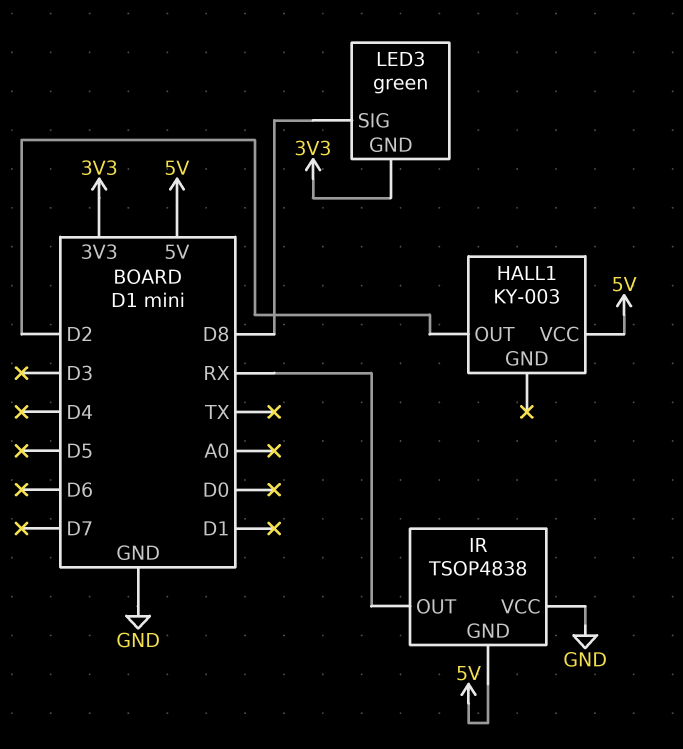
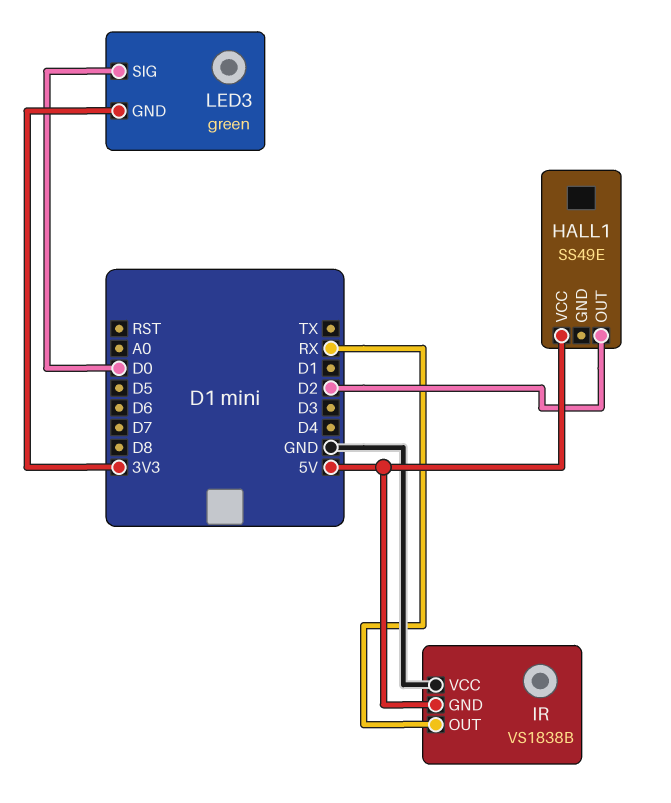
HALL1: KY-003 -> SS49E
IR: TSOP4838 -> VS1838B
LED3 pin SIG: D8 -> D0

